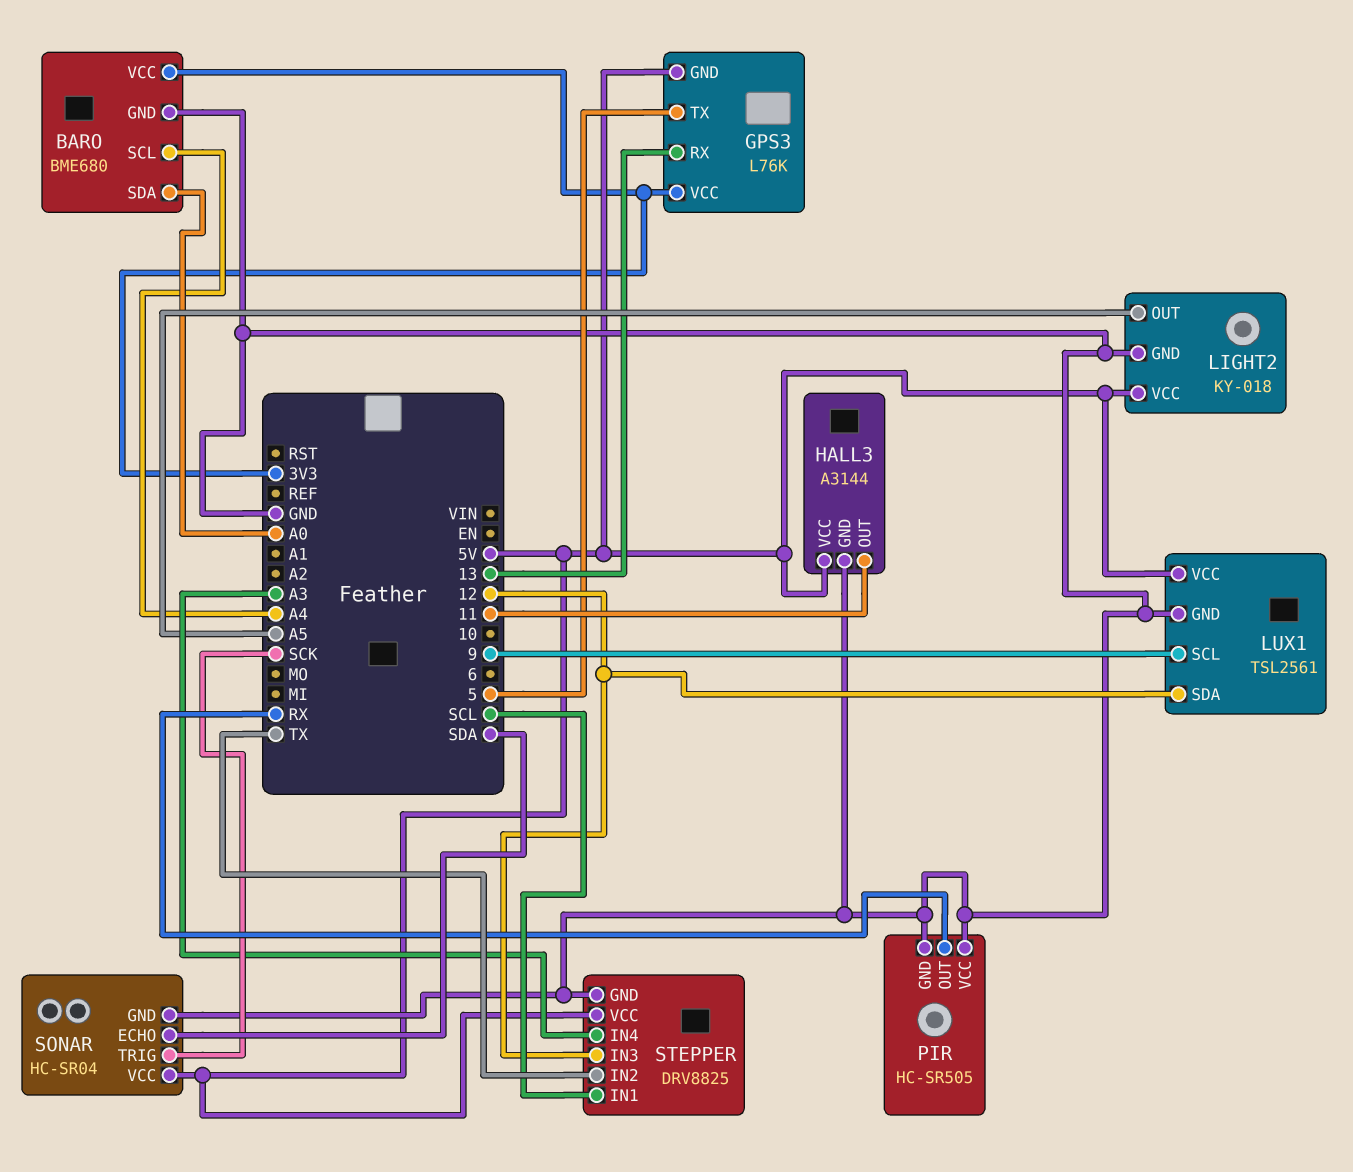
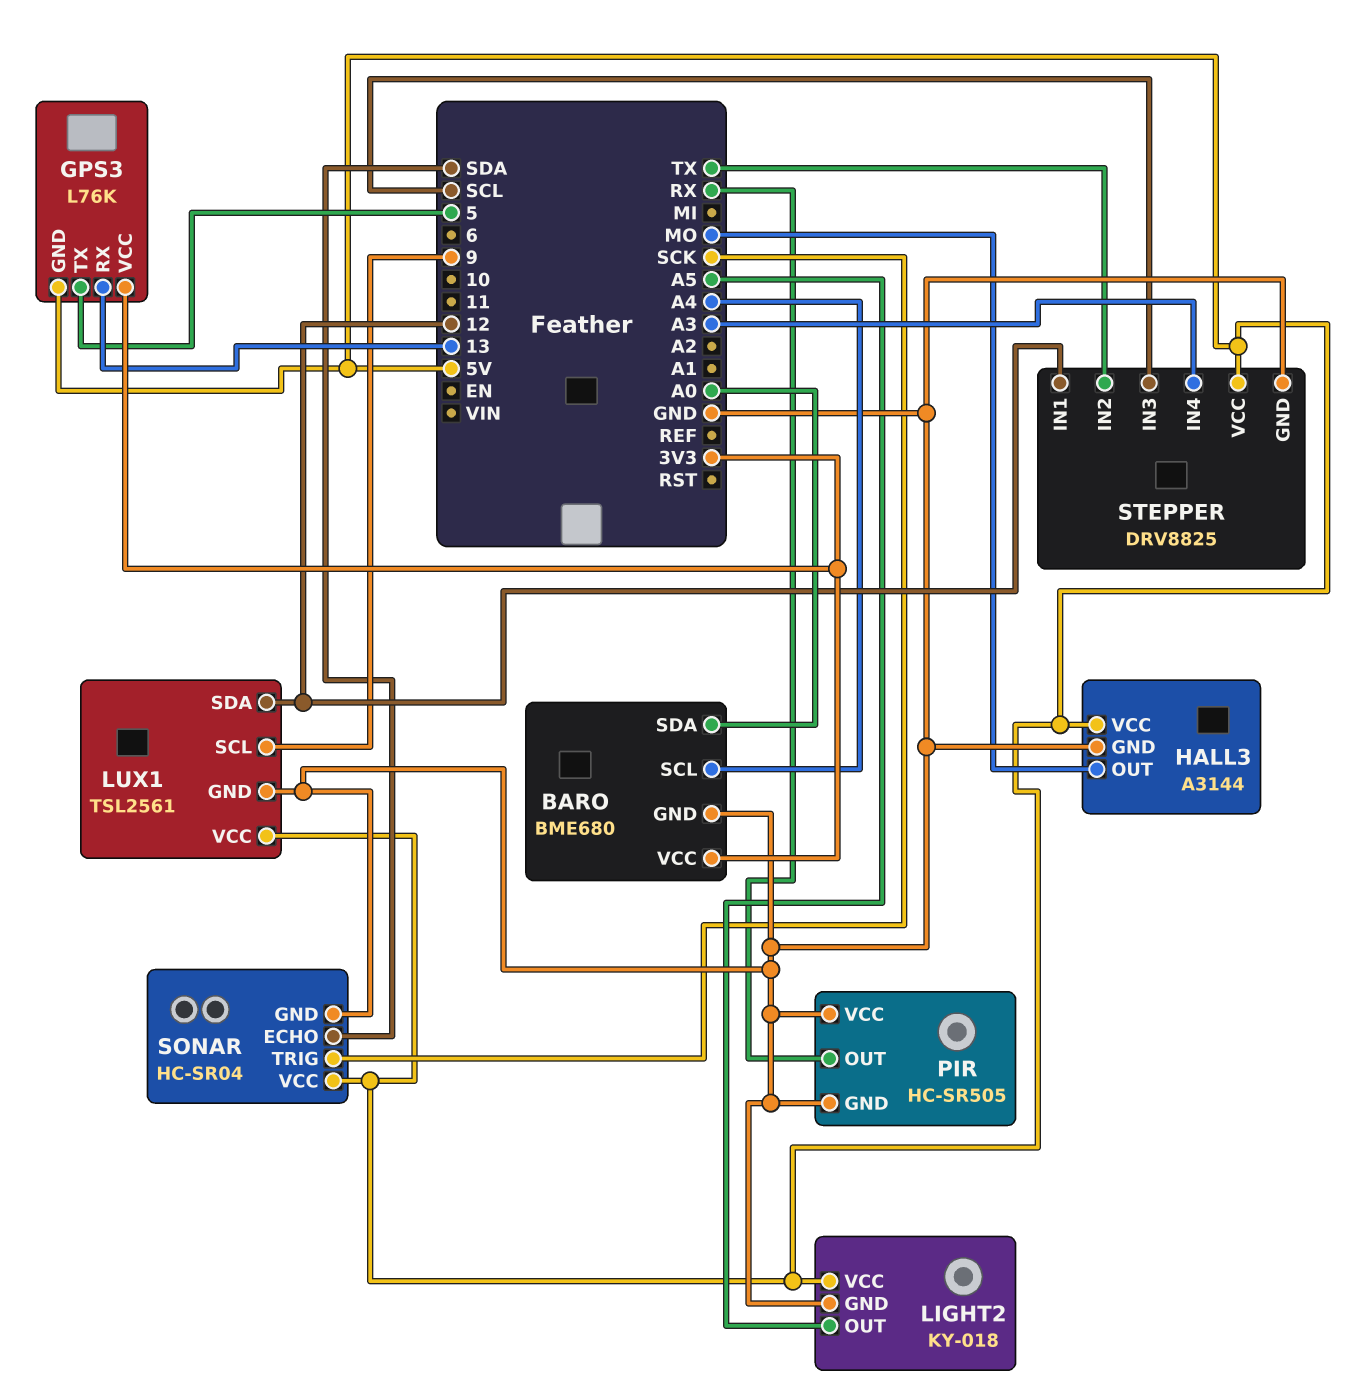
HALL3 pin OUT: 11 -> MO
STEPPER pin IN1: SCL -> 12
STEPPER pin IN3: 12 -> SCL

